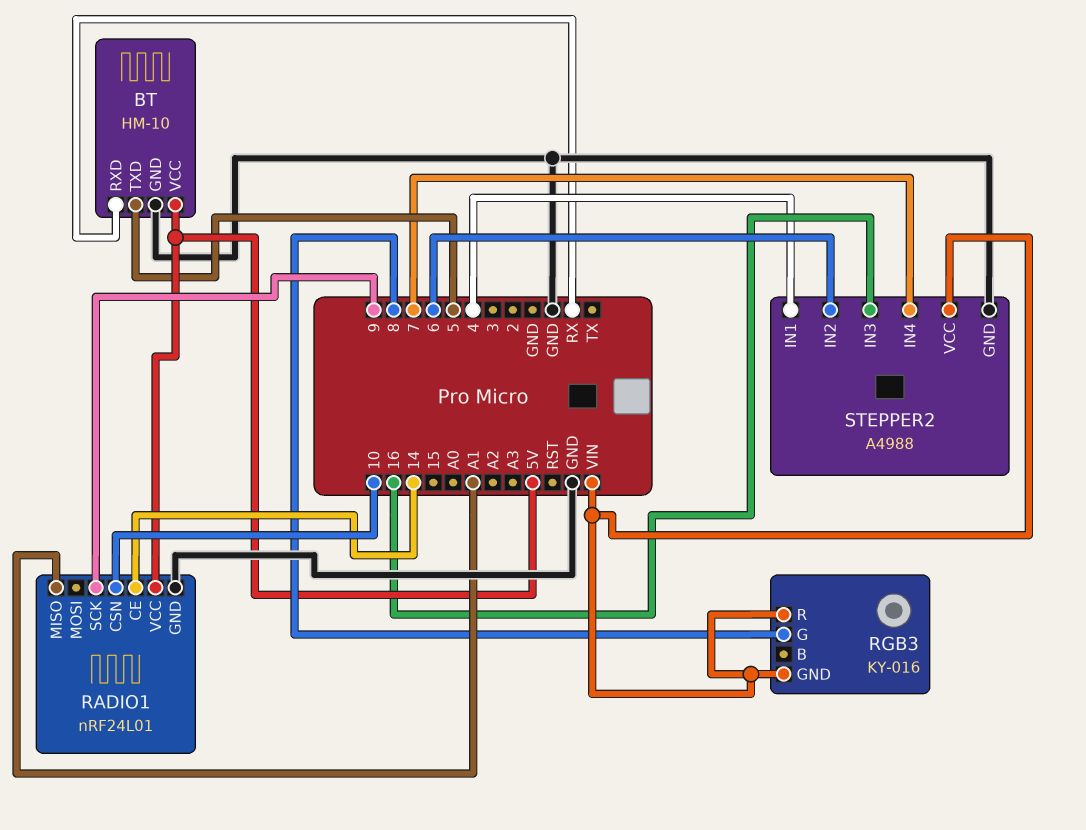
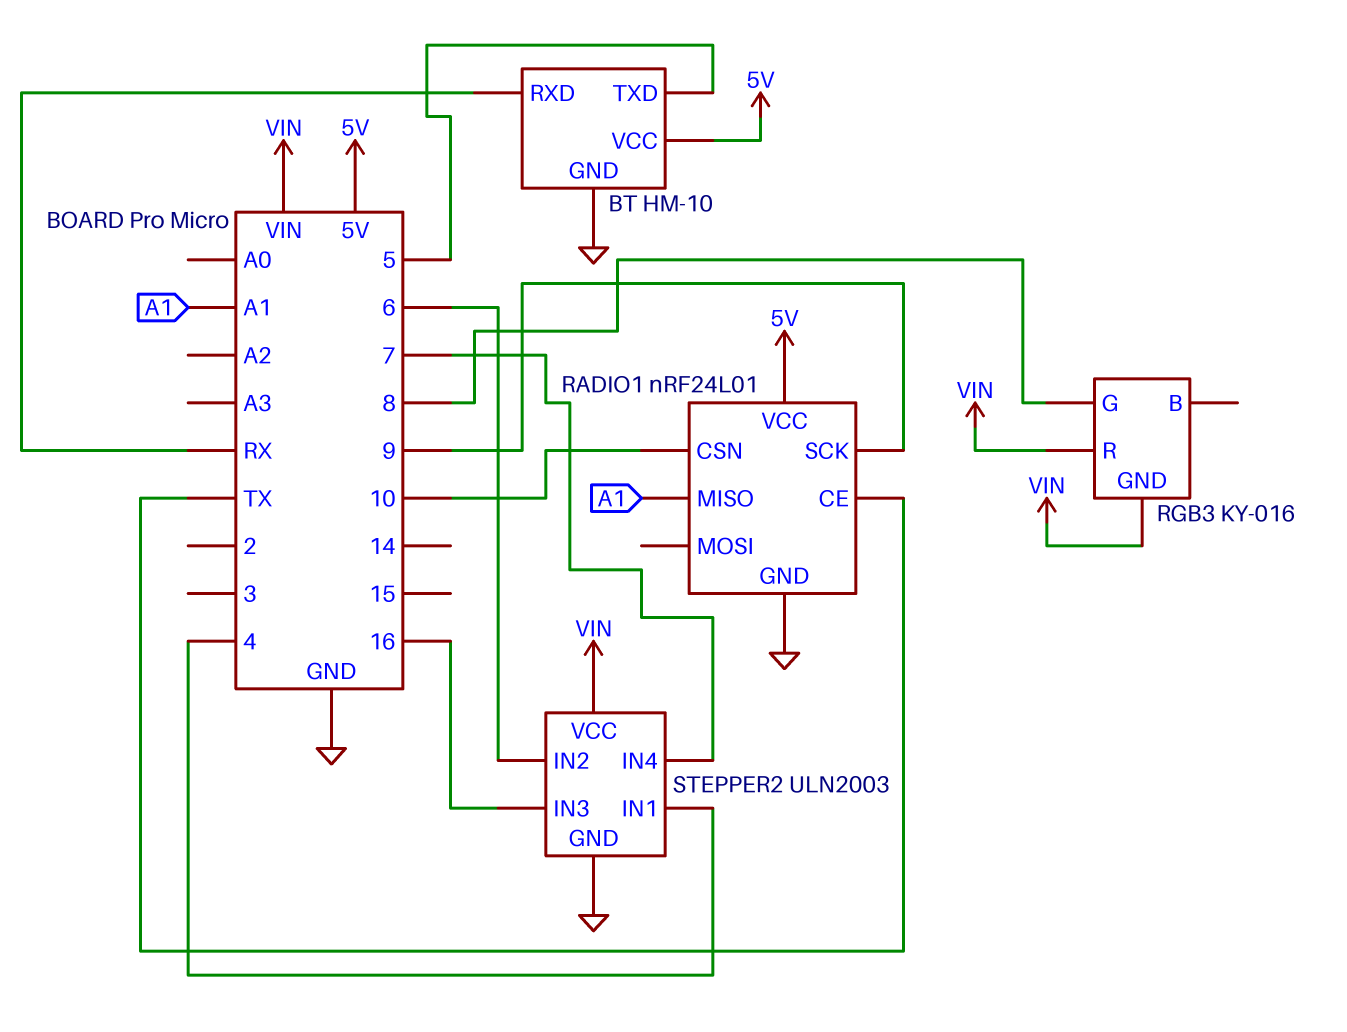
RADIO1 pin CE: 14 -> TX
STEPPER2: A4988 -> ULN2003

